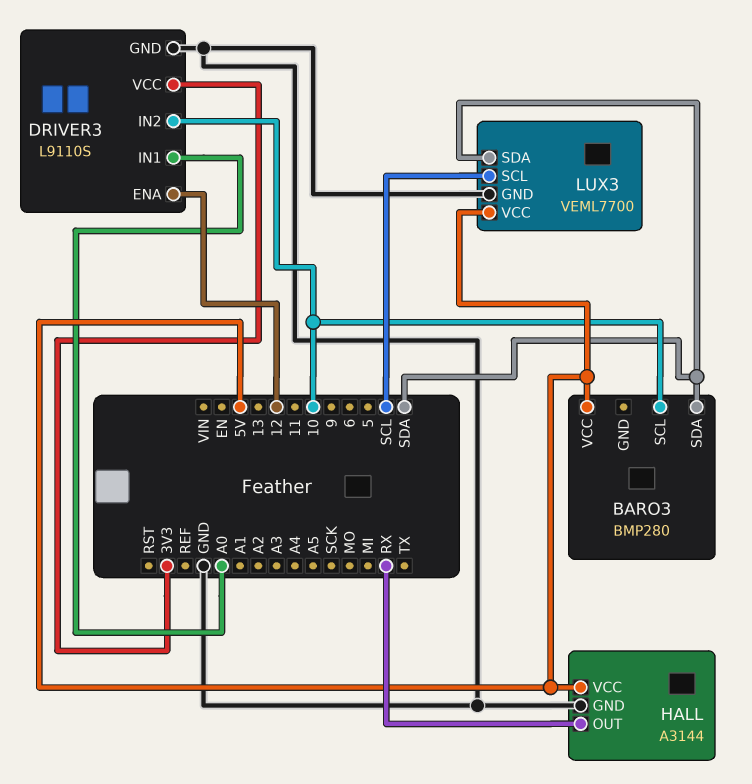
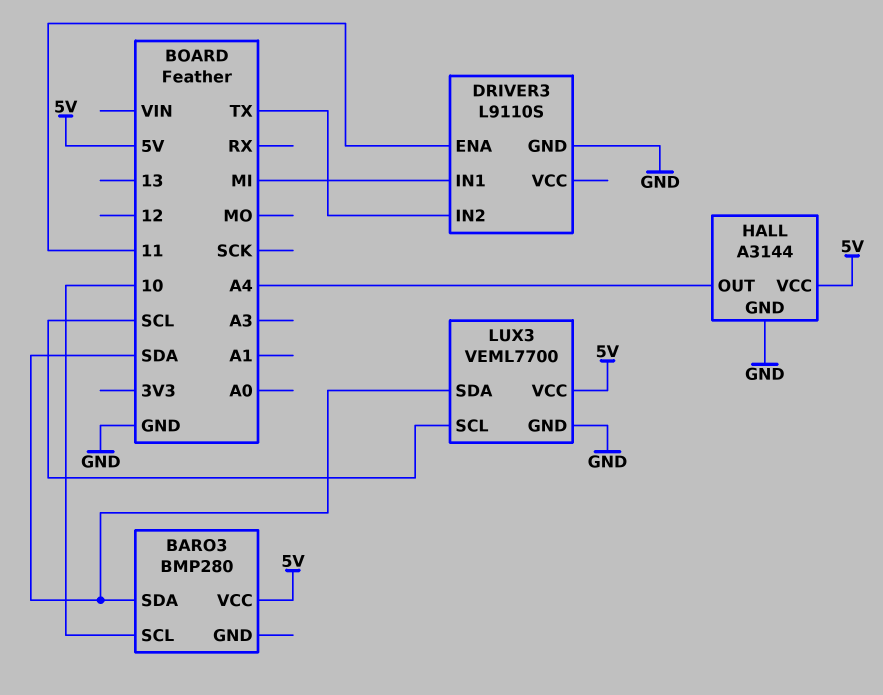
DRIVER3 pin ENA: 12 -> 11
DRIVER3 pin IN1: A0 -> MI
DRIVER3 pin IN2: 10 -> TX
DRIVER3 pin VCC: 3V3 -> none
HALL pin OUT: RX -> A4

